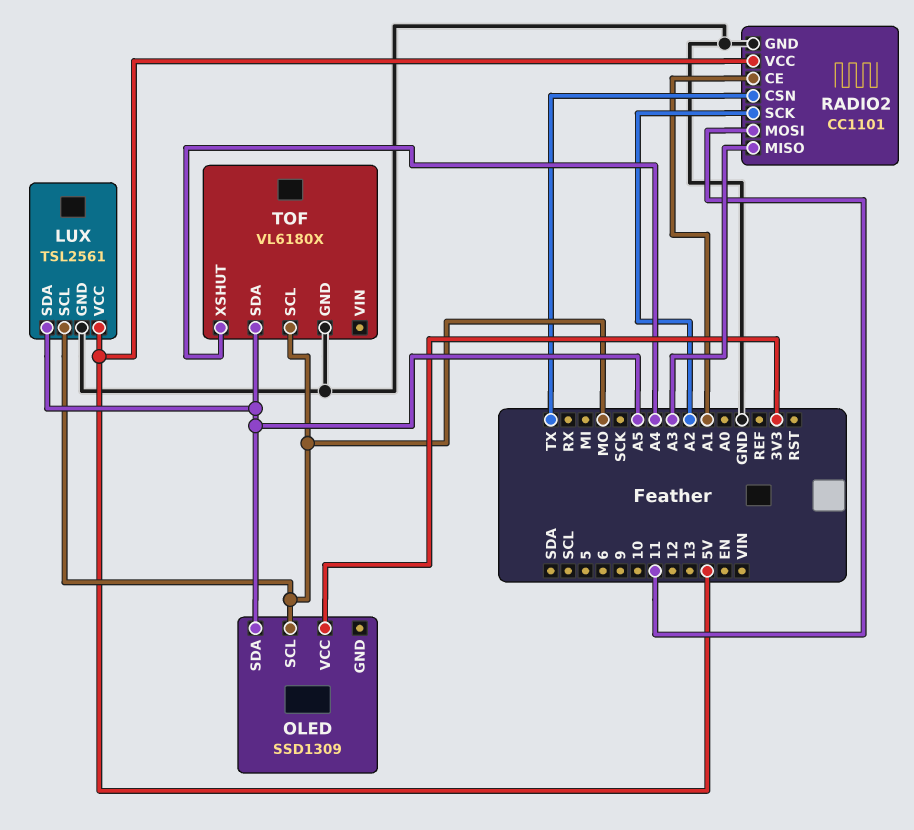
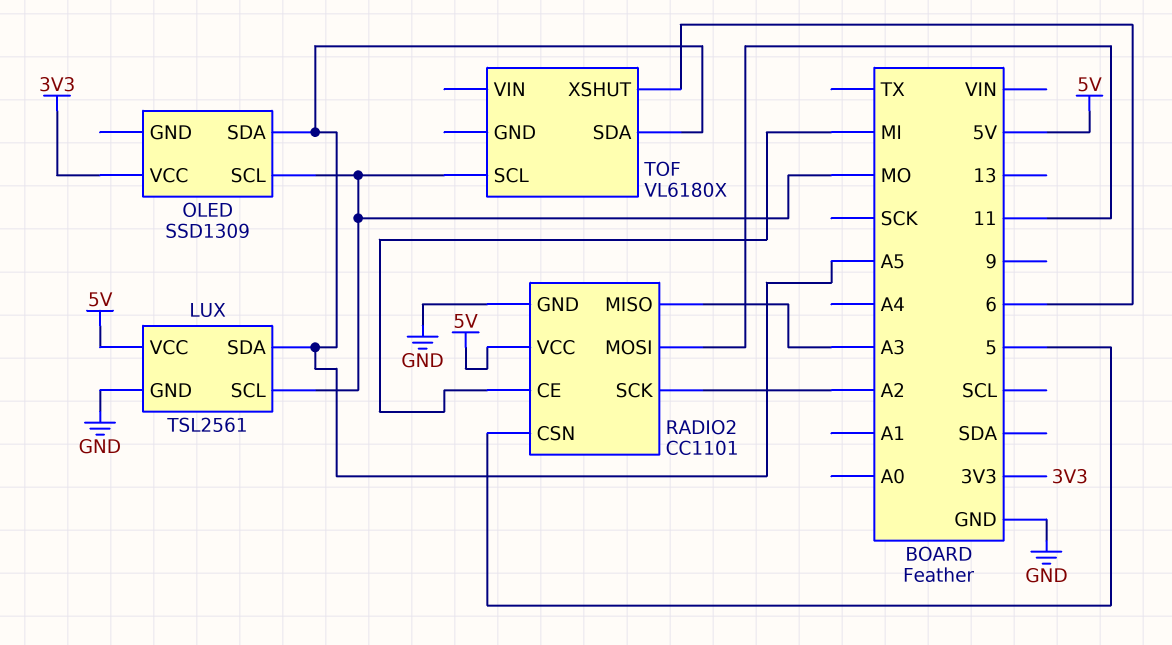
RADIO2 pin CE: A1 -> MI
RADIO2 pin CSN: TX -> 5
TOF pin GND: GND -> none
TOF pin XSHUT: A4 -> 6

